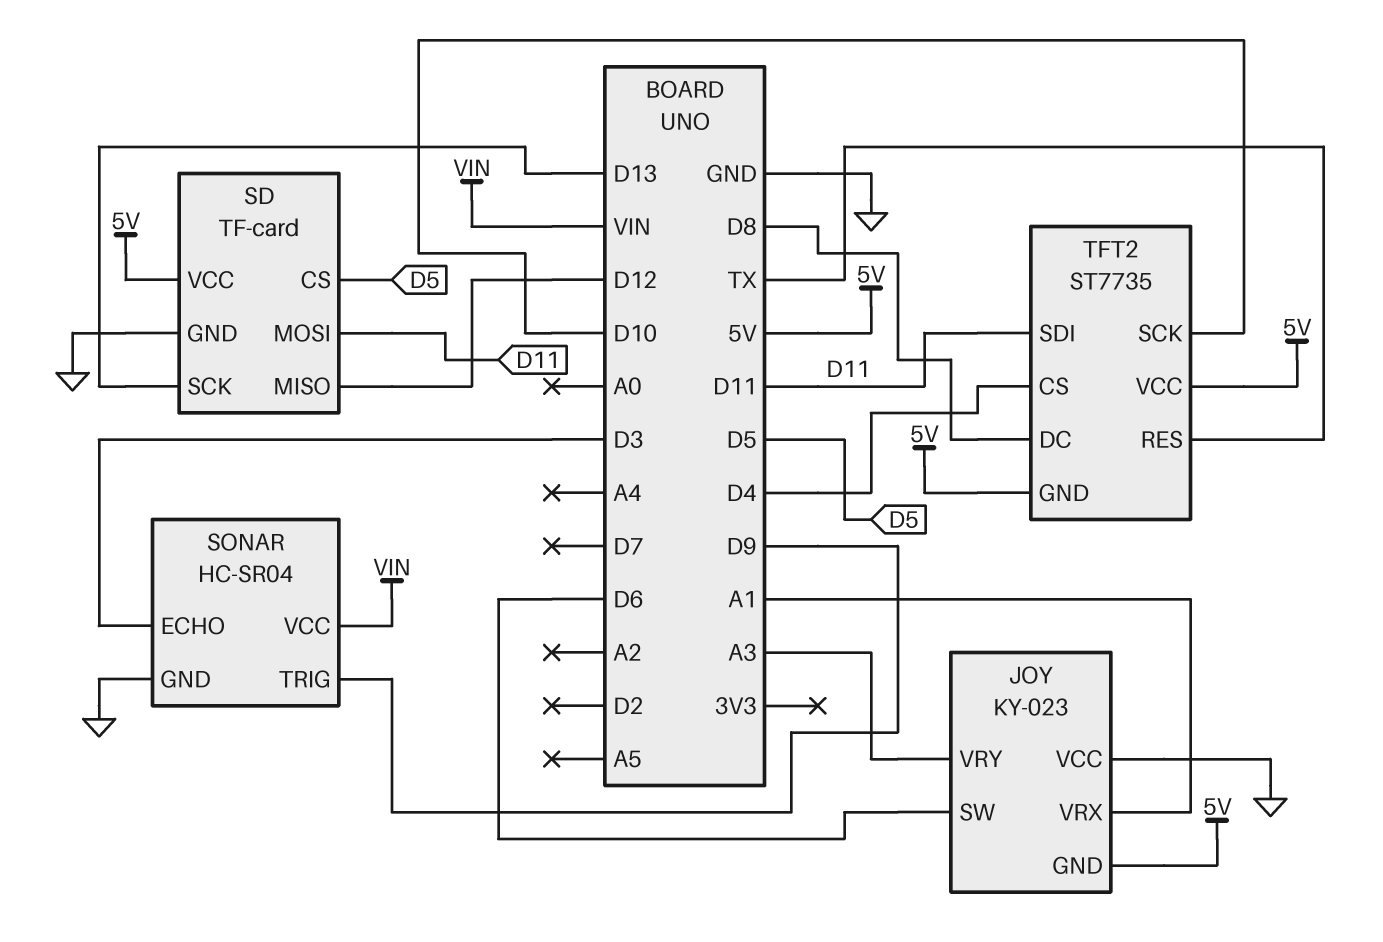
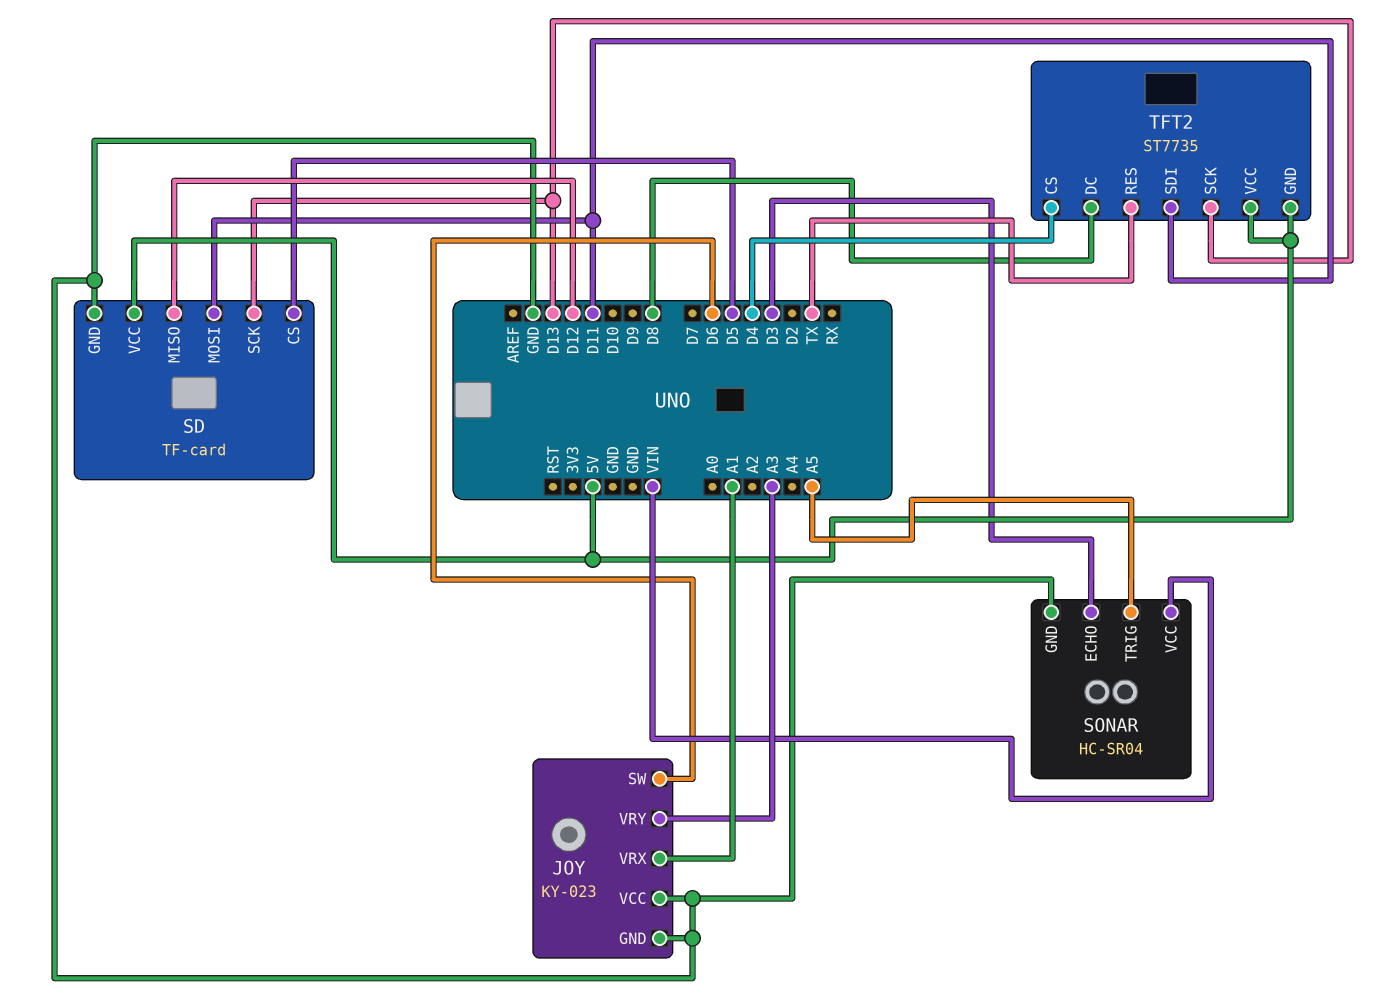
JOY pin GND: 5V -> GND
SONAR pin TRIG: D9 -> A5
TFT2 pin SCK: D10 -> D13

